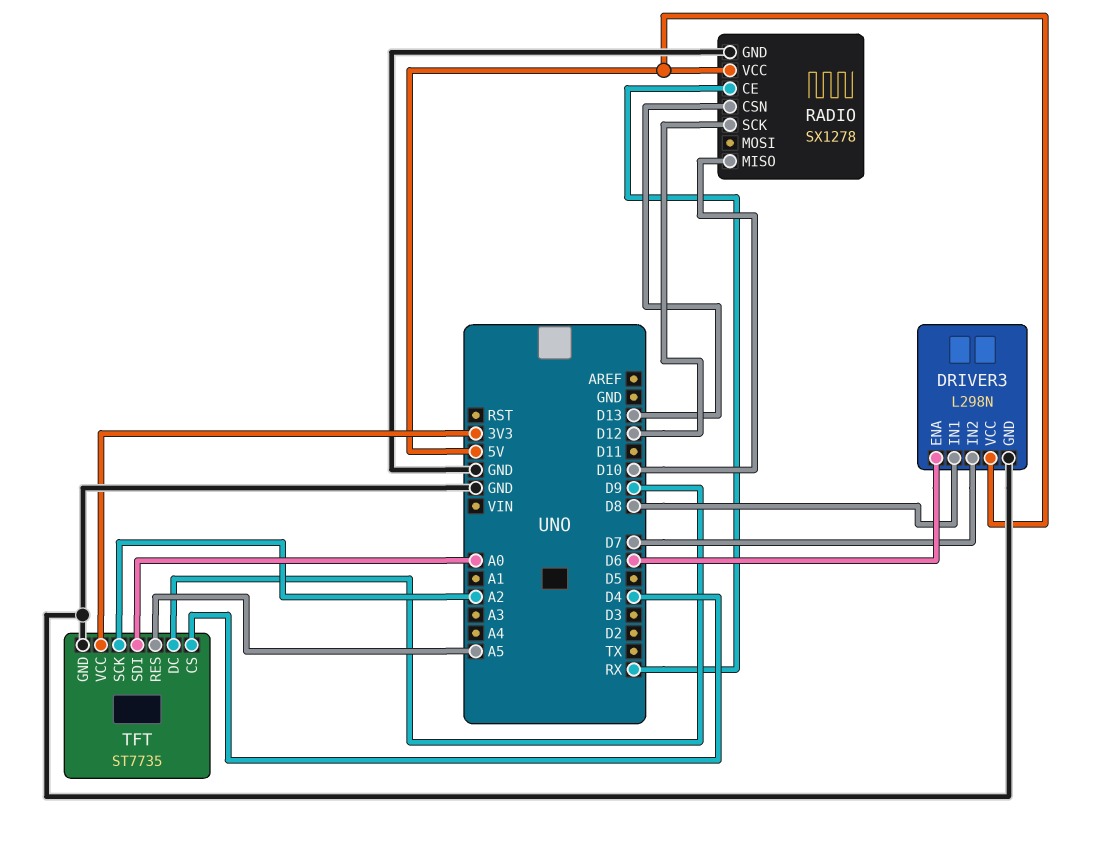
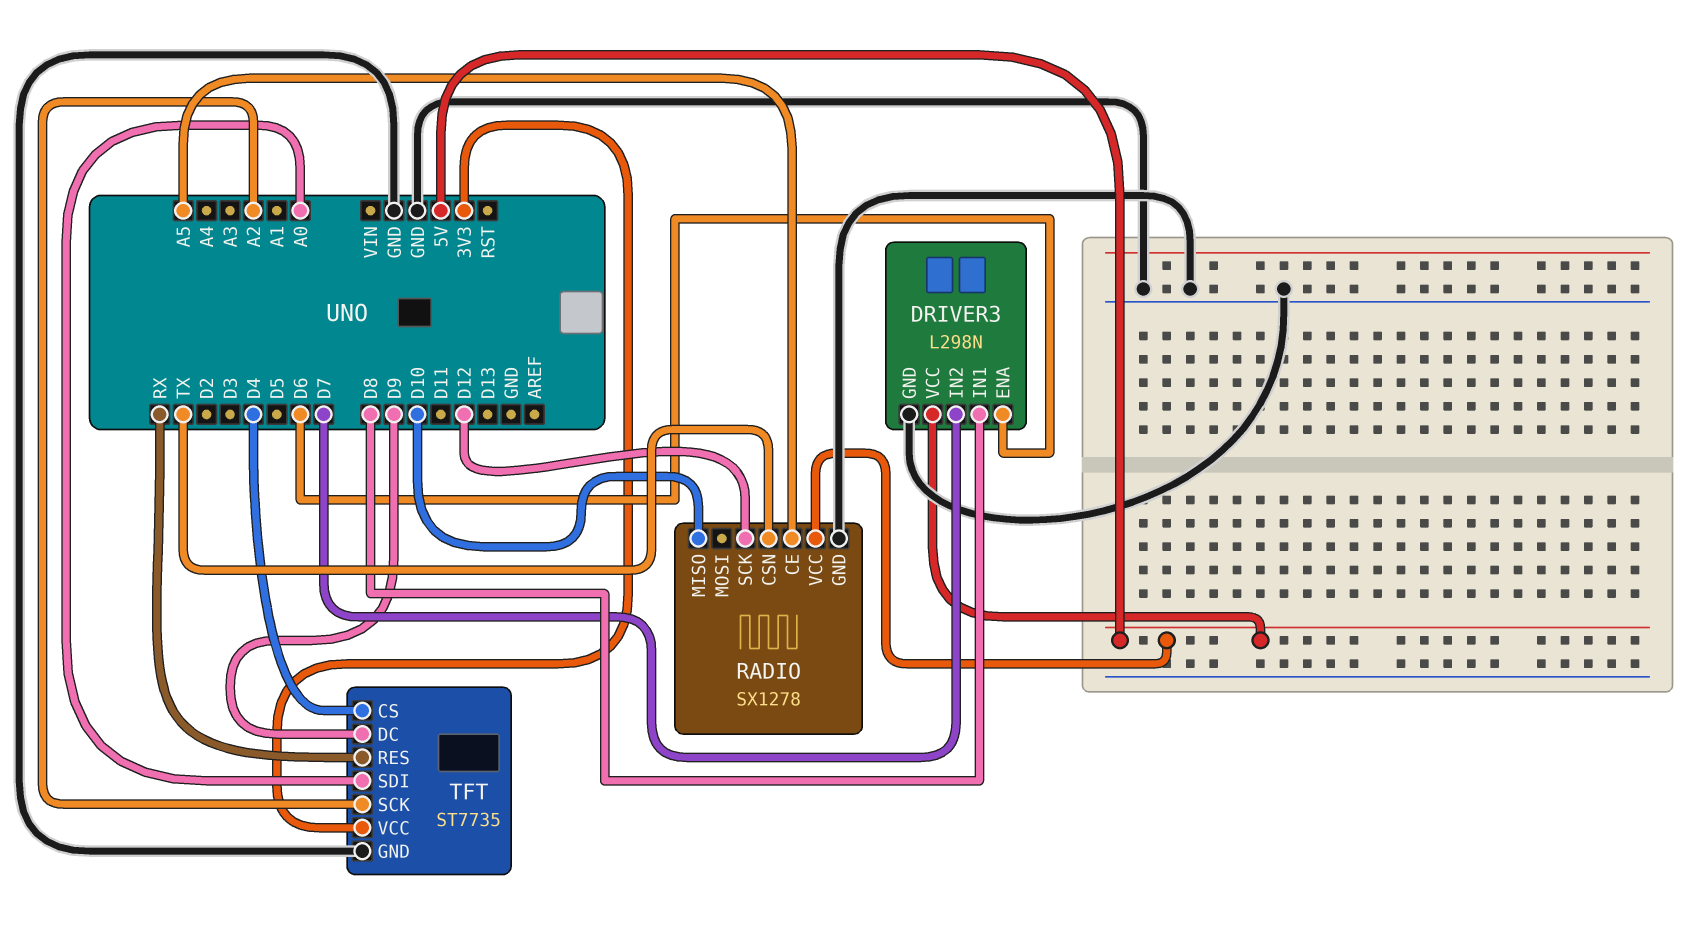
RADIO pin CE: RX -> A5
RADIO pin CSN: D13 -> TX
TFT pin RES: A5 -> RX

